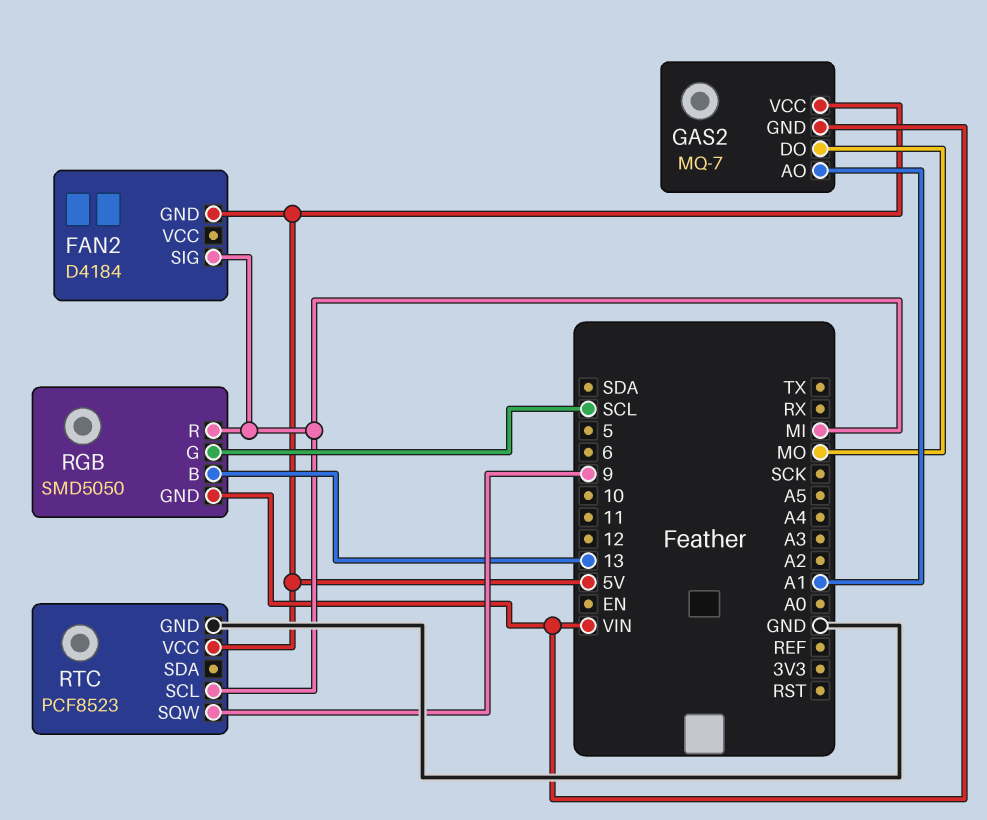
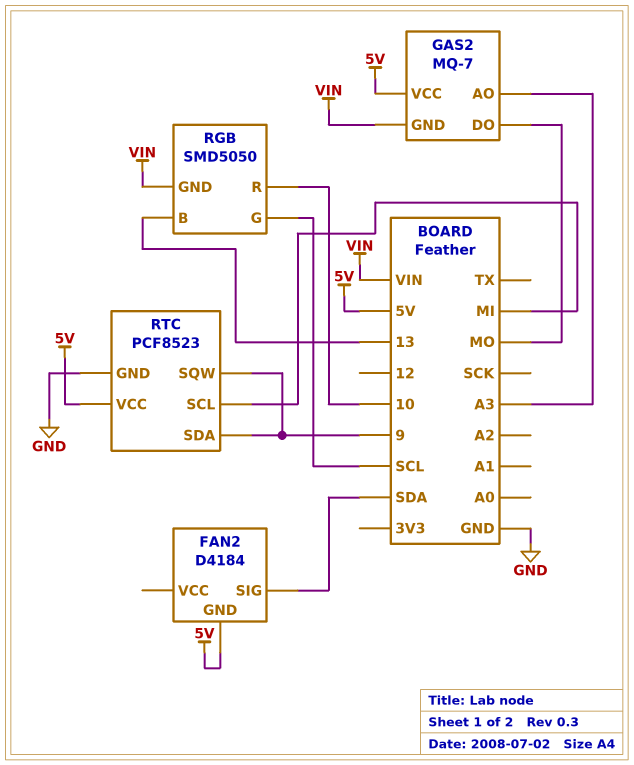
FAN2 pin SIG: MI -> SDA
GAS2 pin AO: A1 -> A3
RGB pin R: MI -> 10
RTC pin SDA: none -> 9

